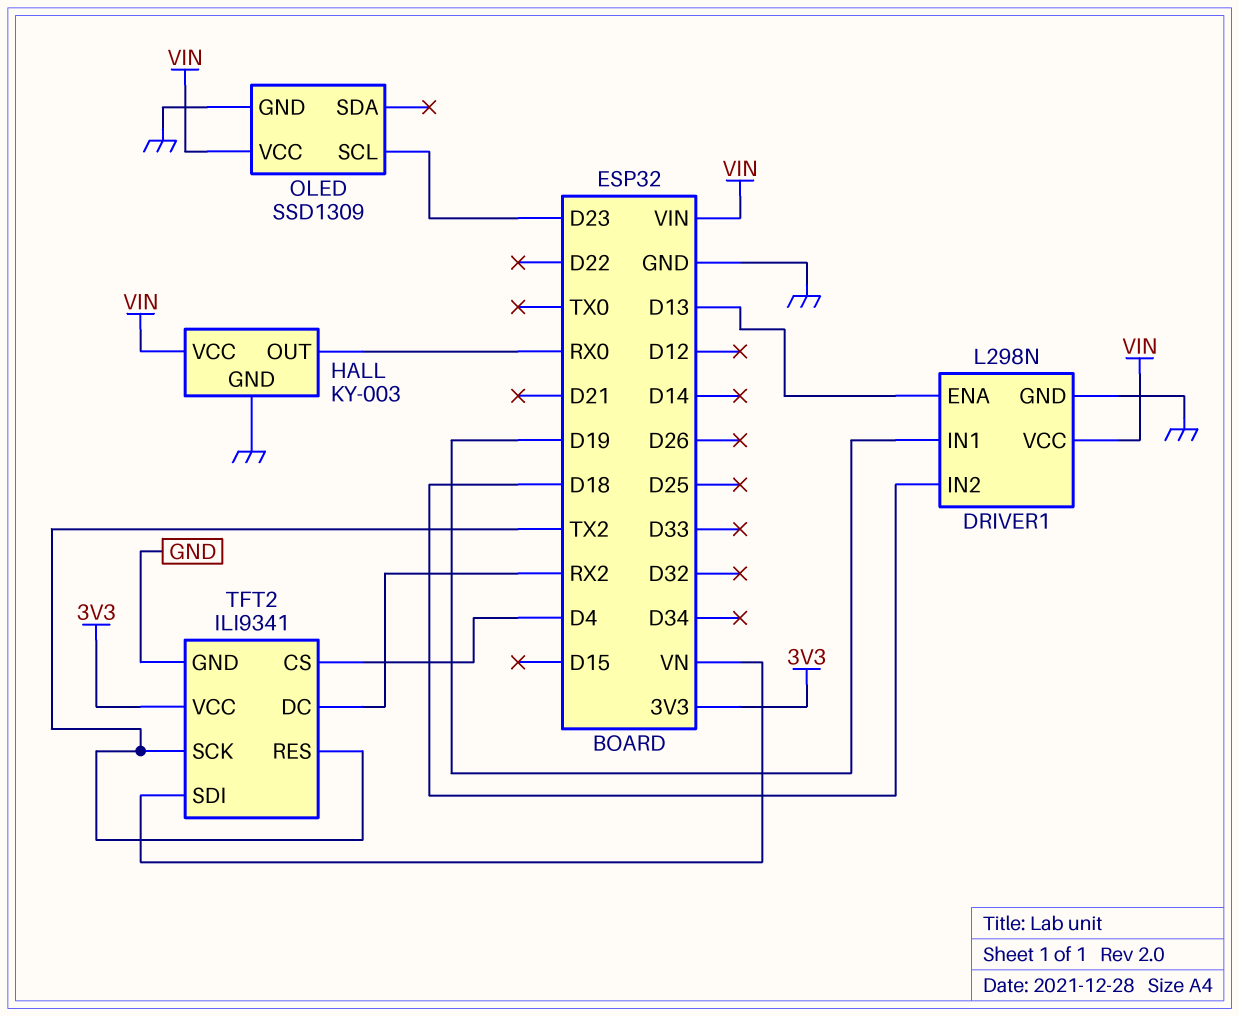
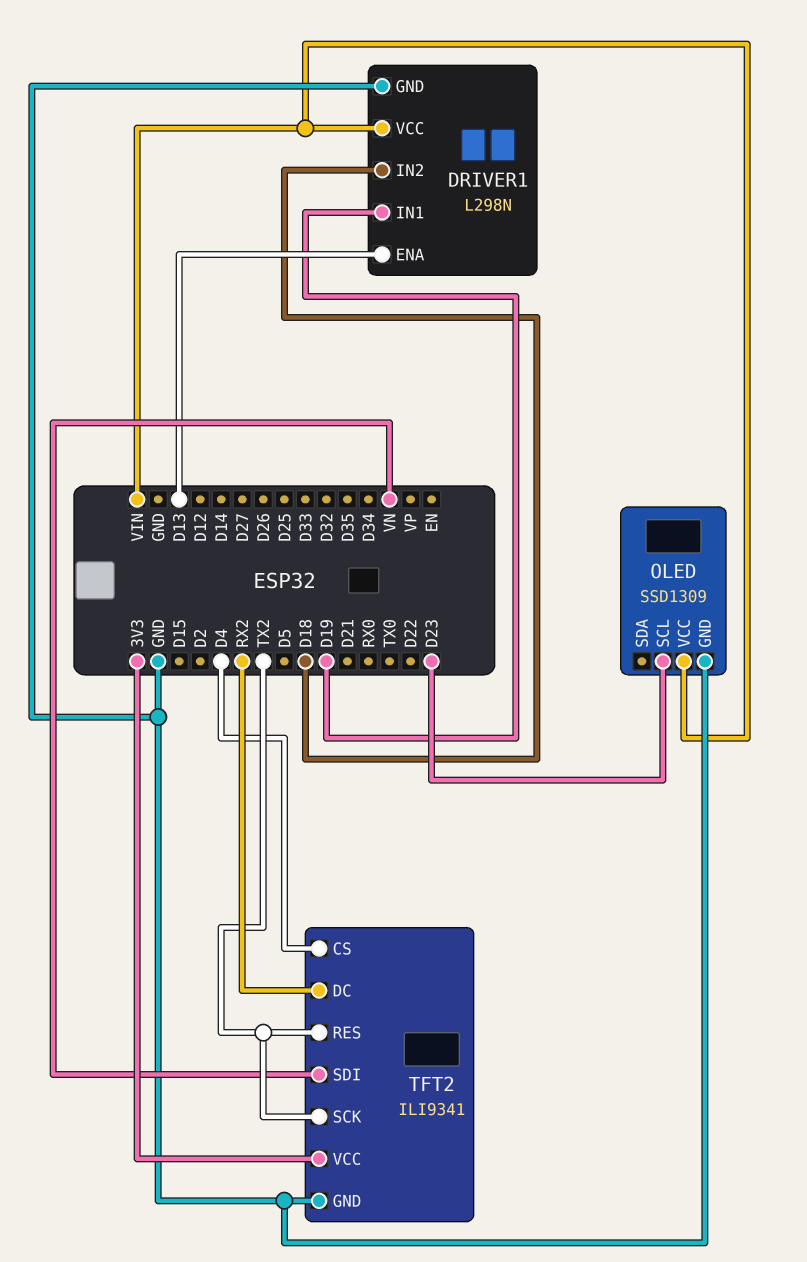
HALL: KY-003 -> none
HALL pin GND: GND -> none
HALL pin OUT: RX0 -> none
HALL pin VCC: VIN -> none

